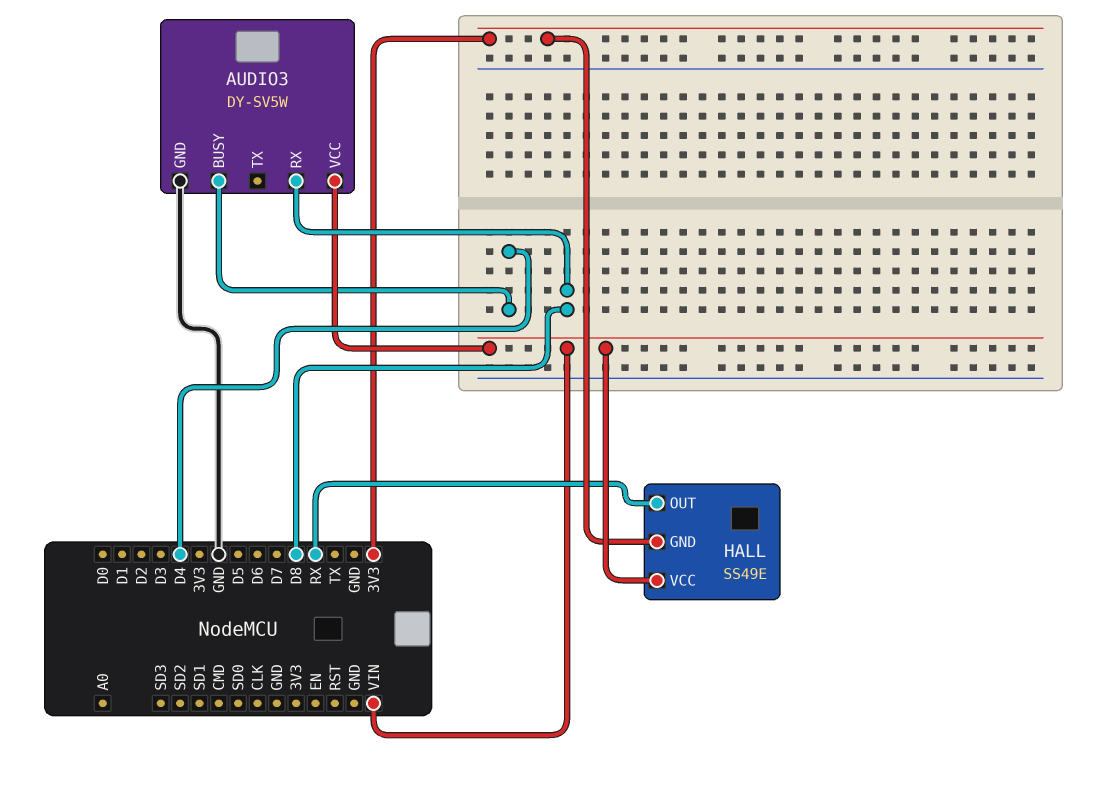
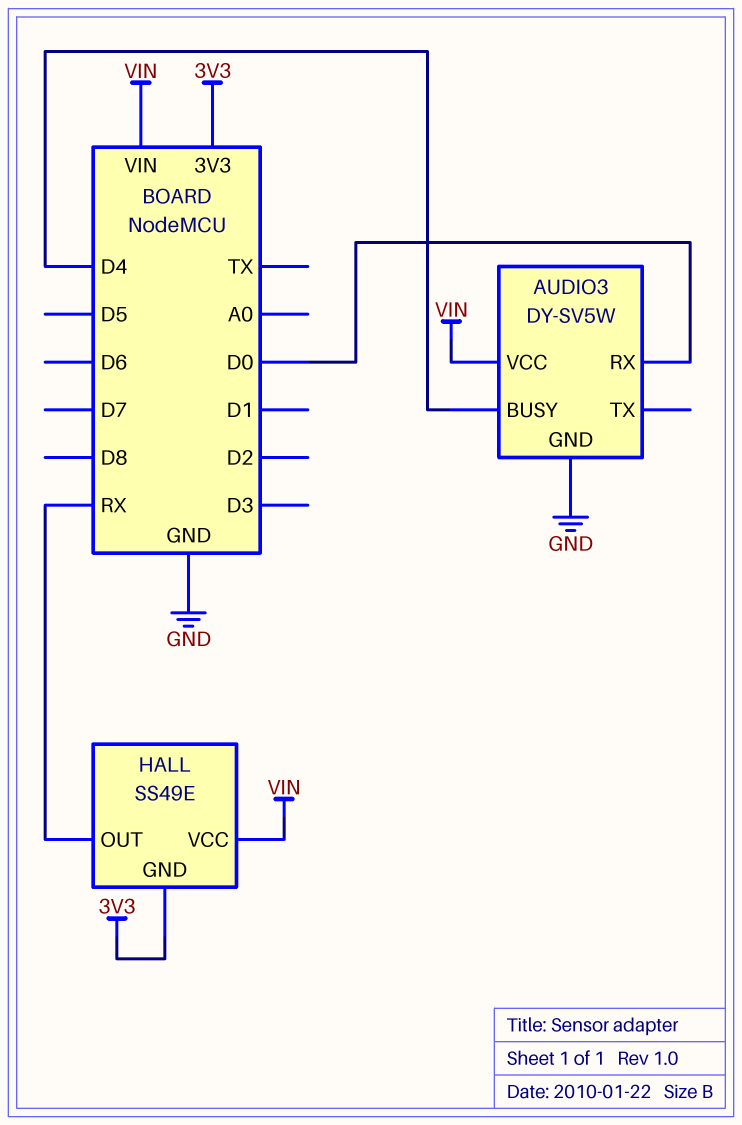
AUDIO3 pin RX: D8 -> D0

